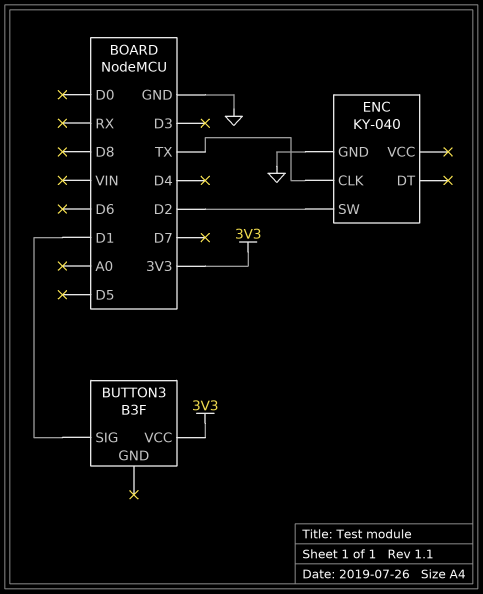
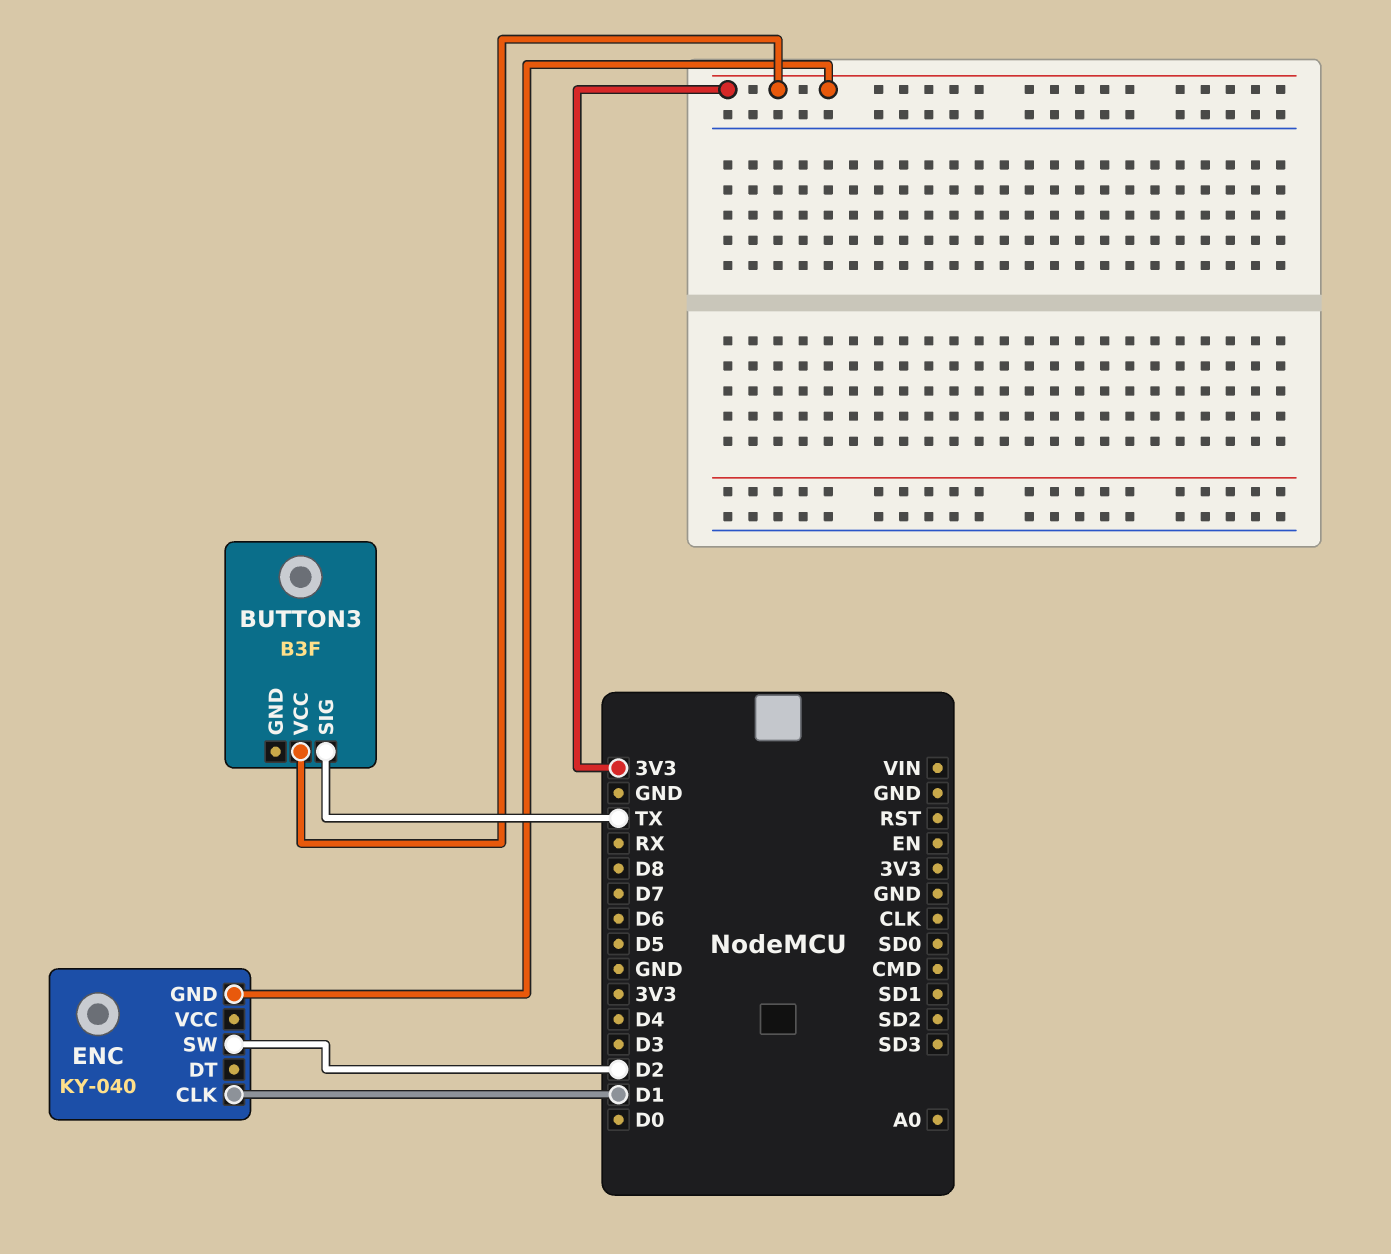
BUTTON3 pin SIG: D1 -> TX
ENC pin CLK: TX -> D1
ENC pin GND: GND -> 3V3

